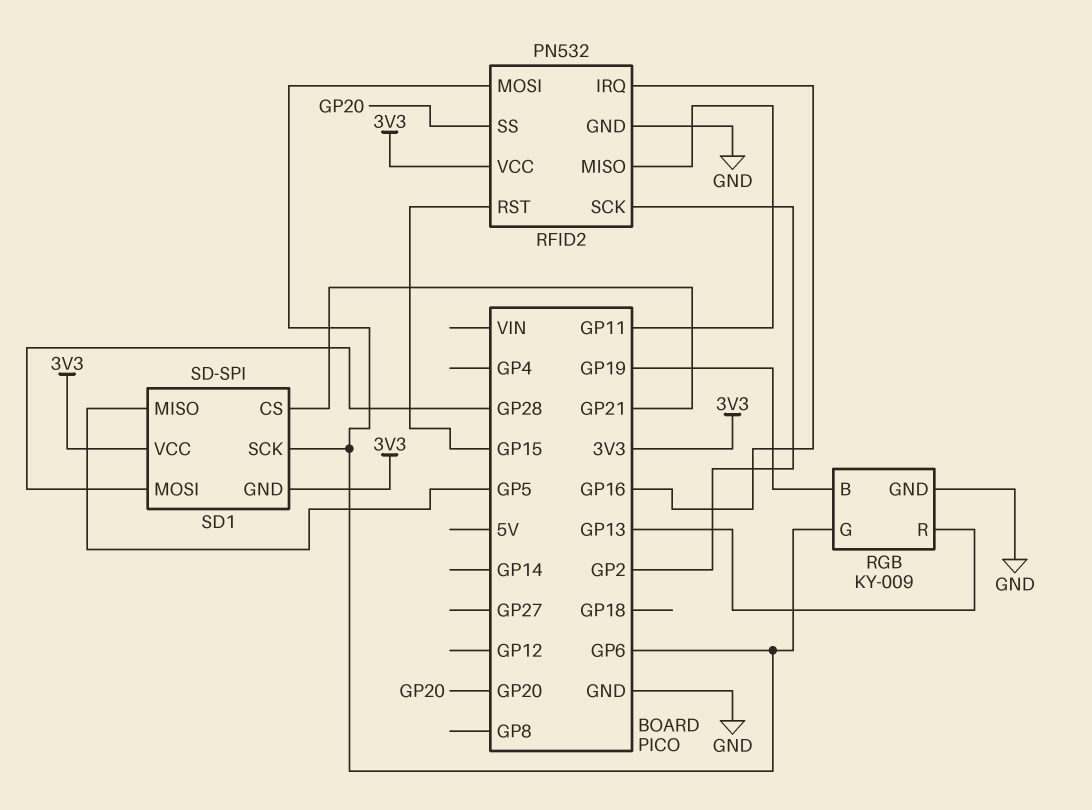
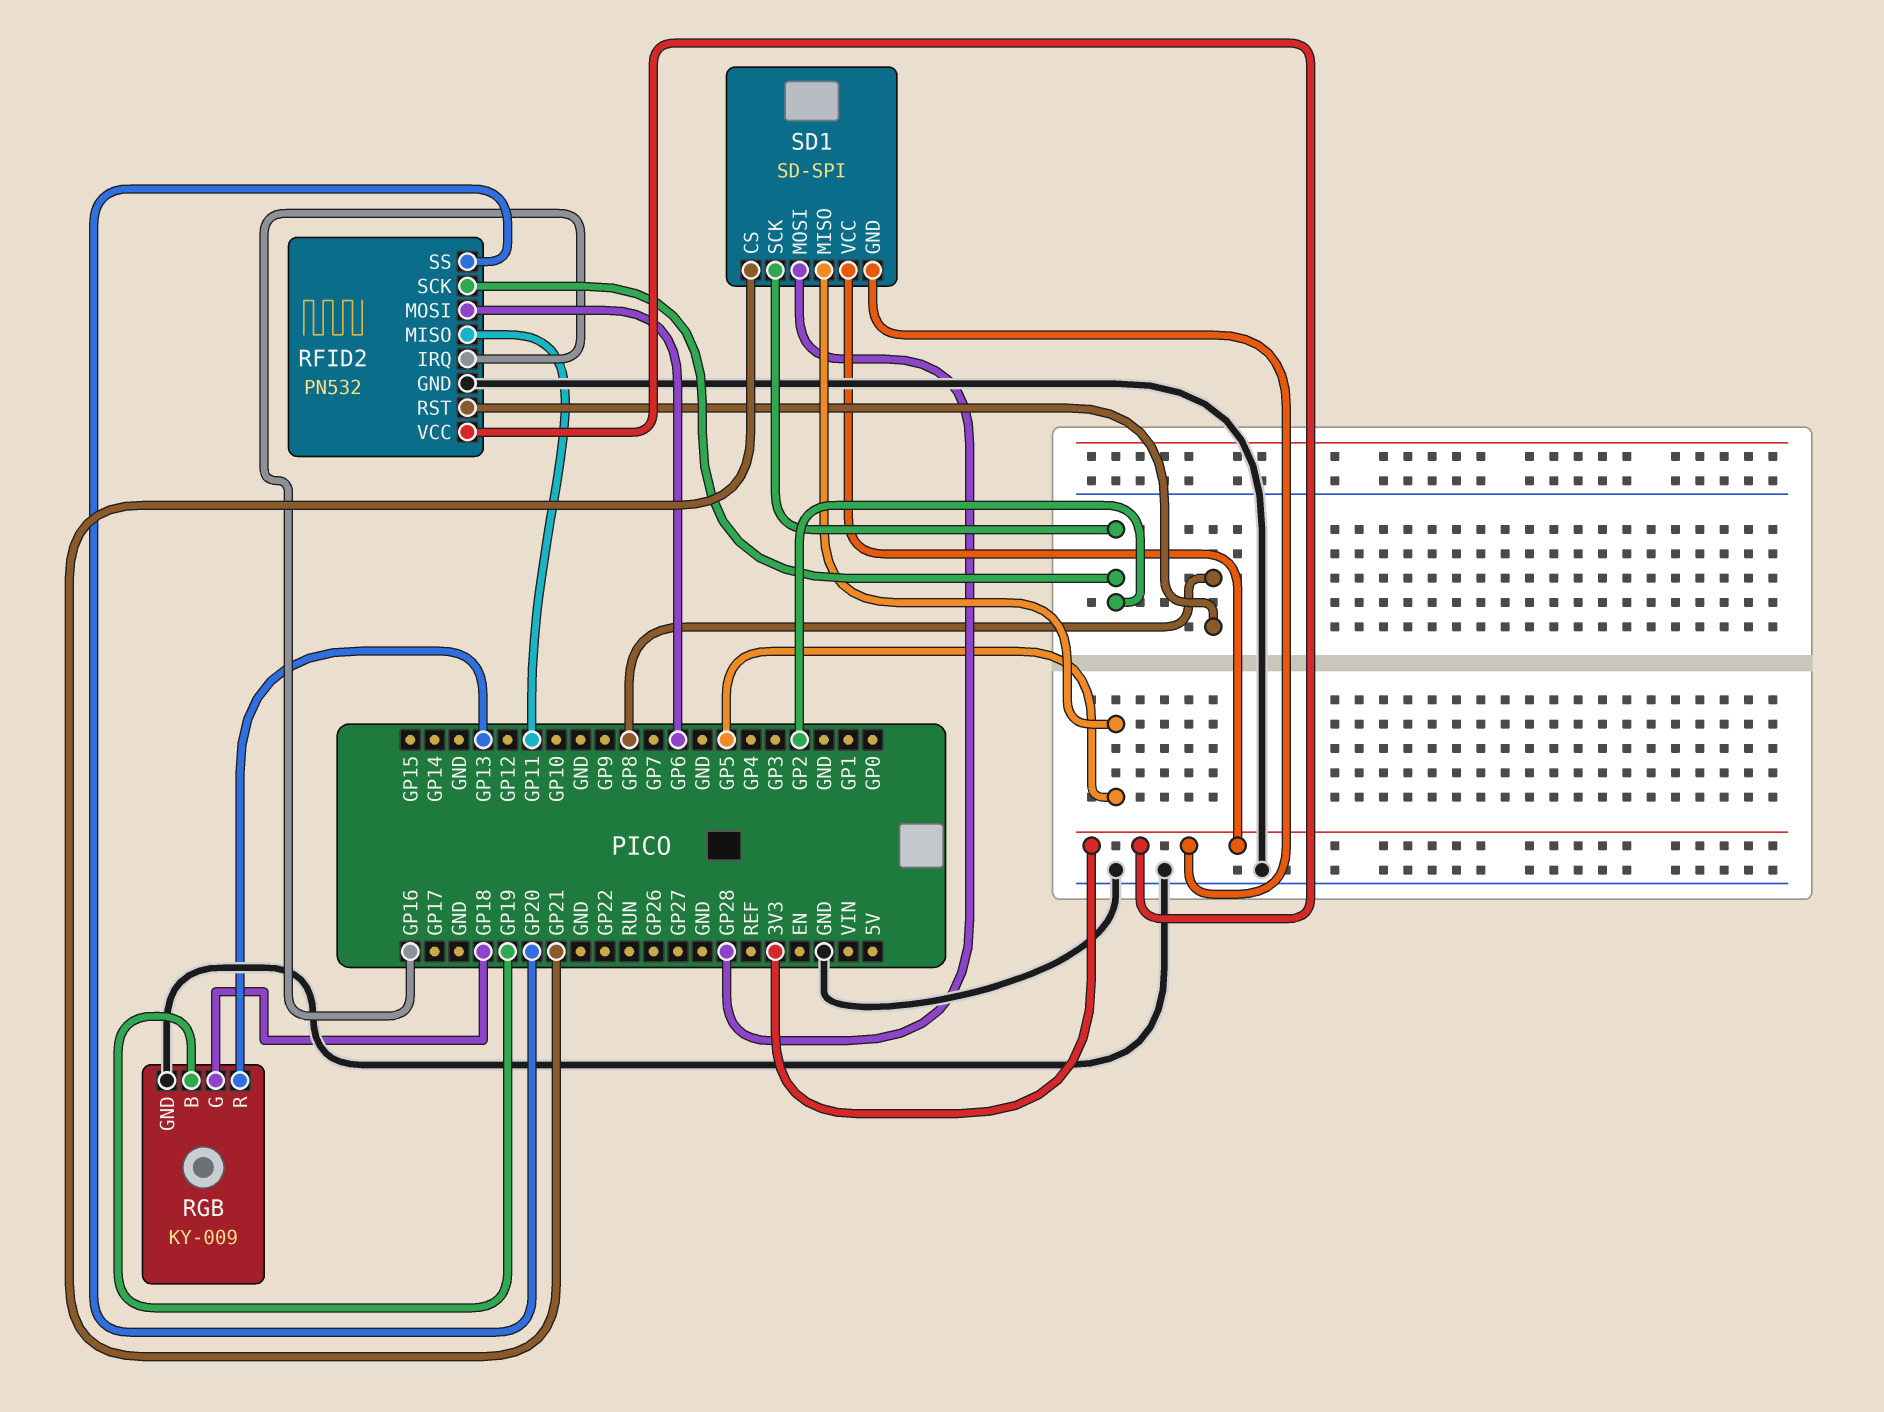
RFID2 pin RST: GP15 -> GP8
RGB pin G: GP6 -> GP18
SD1 pin SCK: GP6 -> GP2

